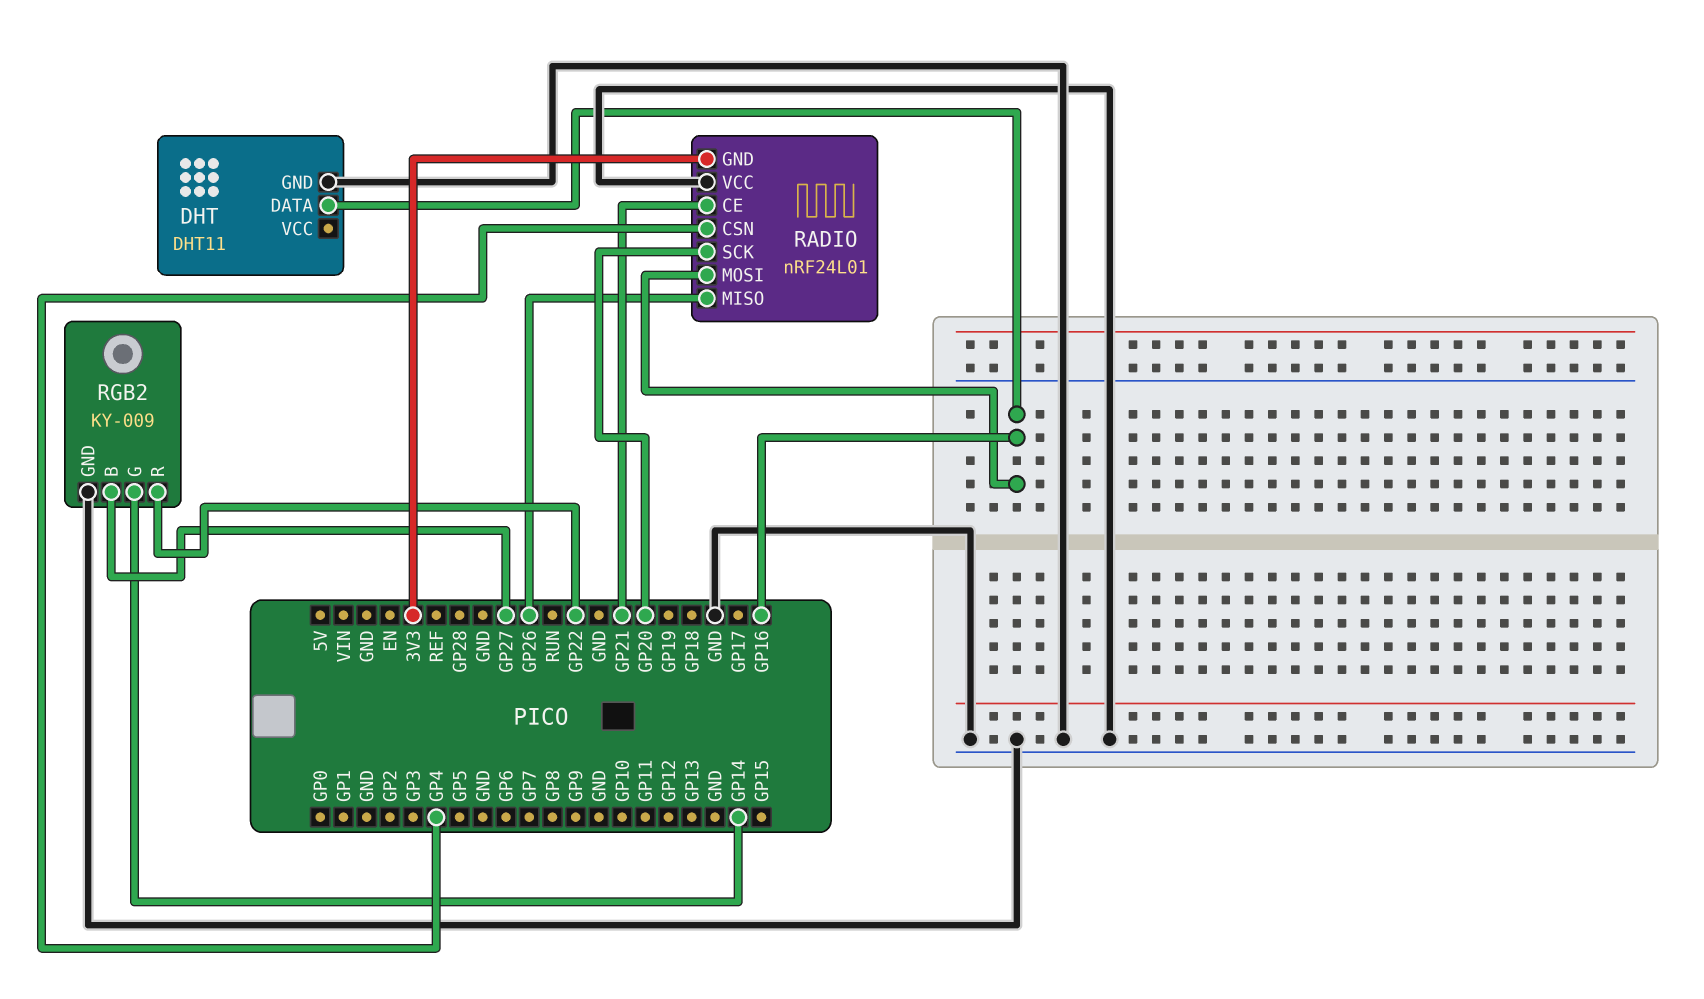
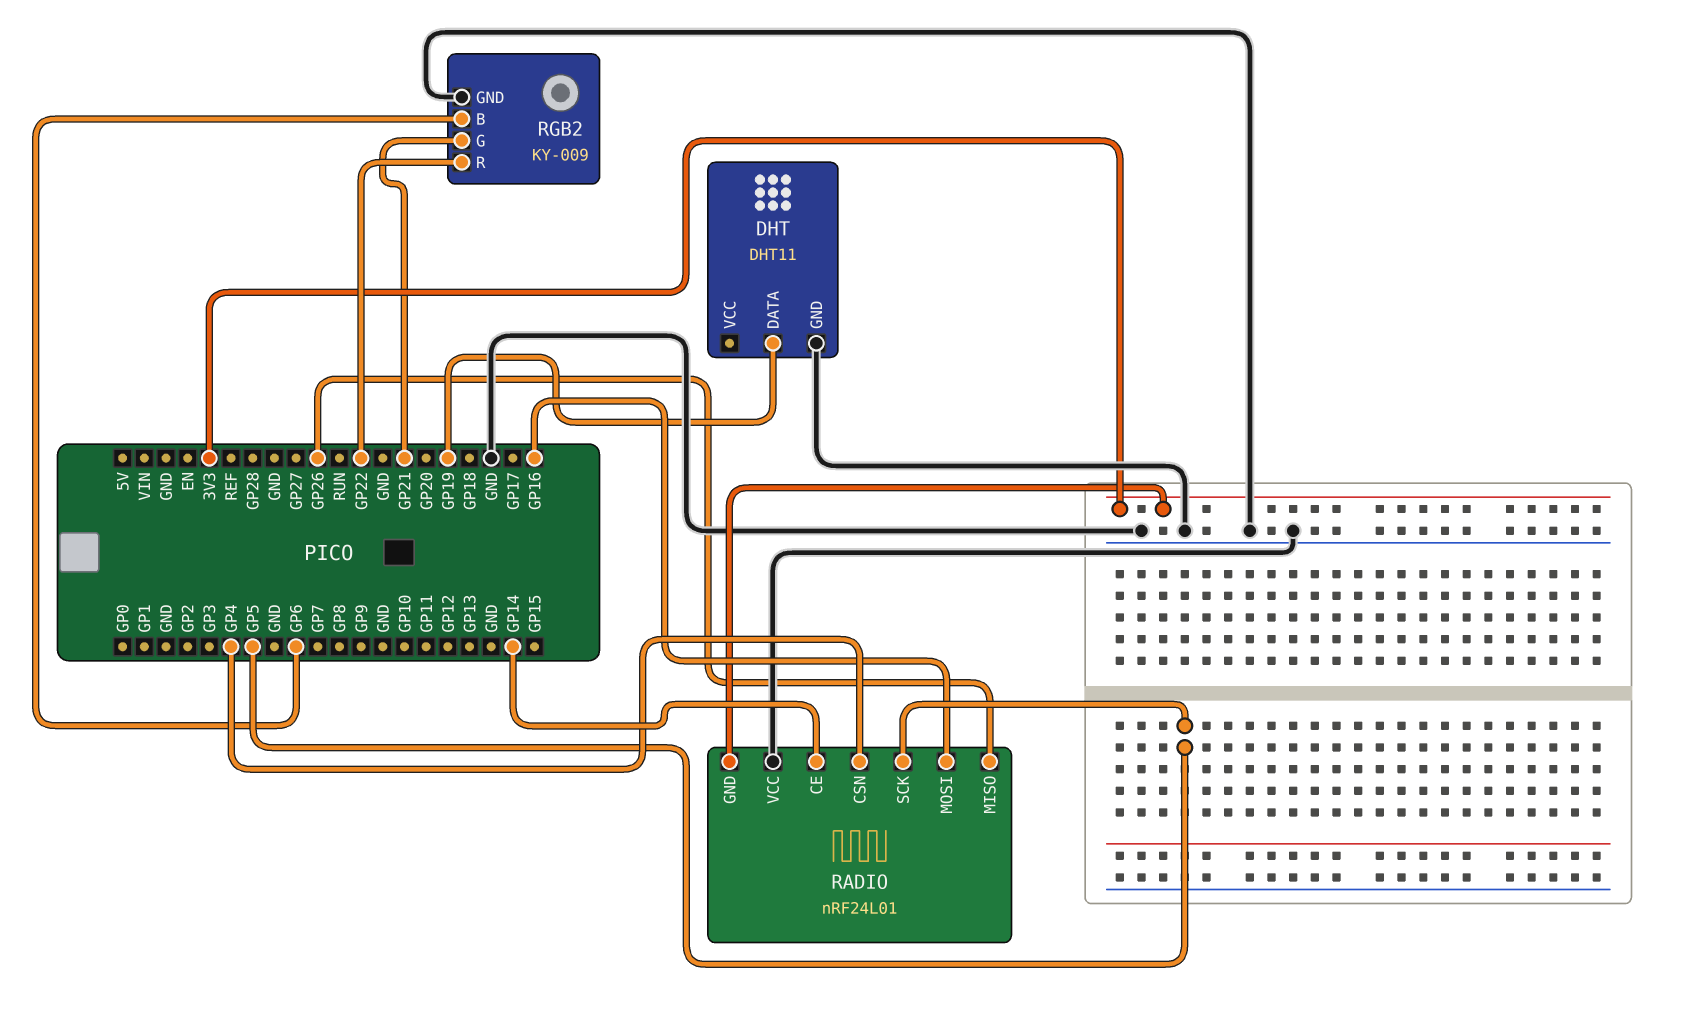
DHT pin DATA: GP16 -> GP19
RADIO pin CE: GP21 -> GP14
RADIO pin SCK: GP20 -> GP5
RGB2 pin B: GP27 -> GP6
RGB2 pin G: GP14 -> GP21

